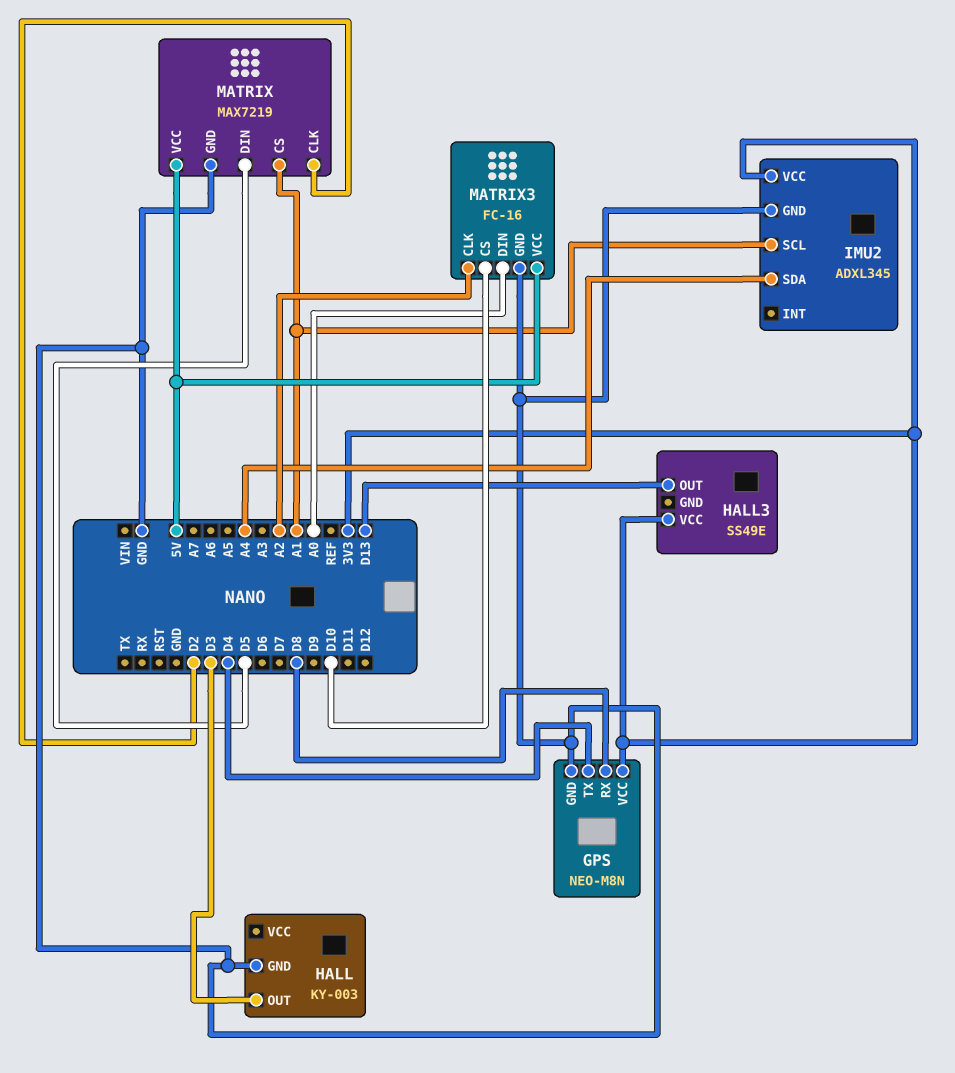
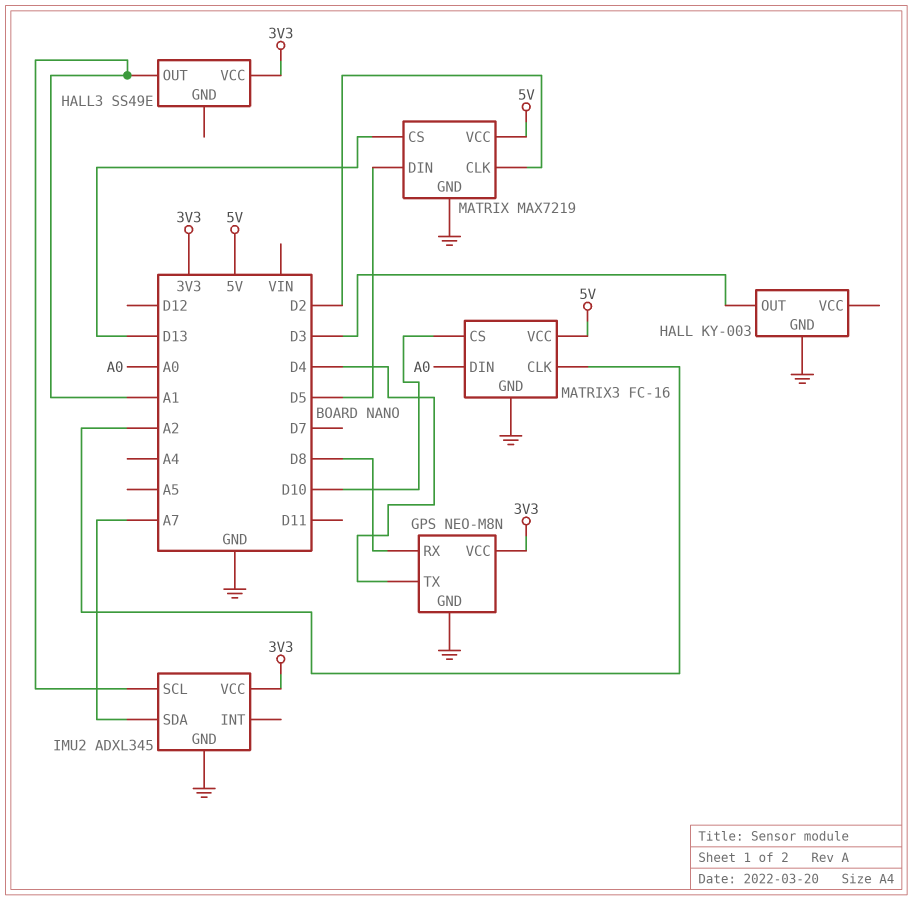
HALL3 pin OUT: D13 -> A1
IMU2 pin SDA: A4 -> A7
MATRIX pin CS: A1 -> D13

